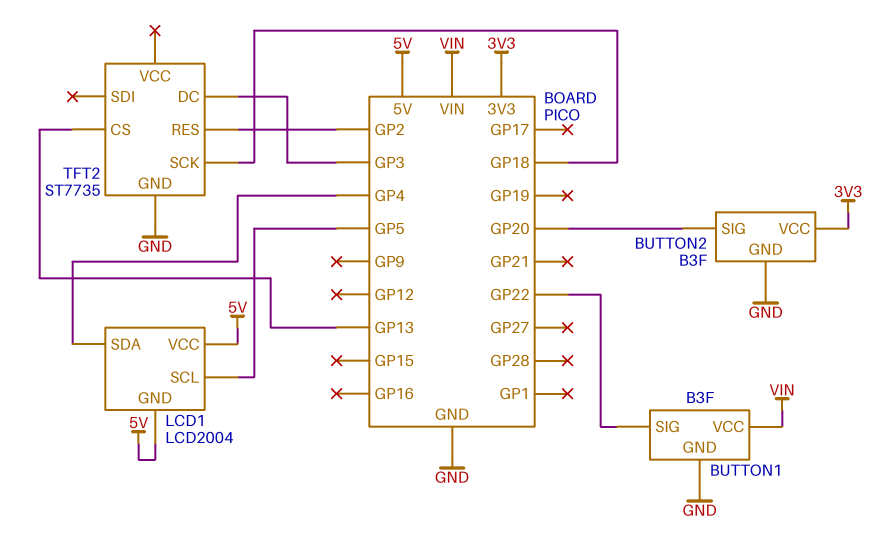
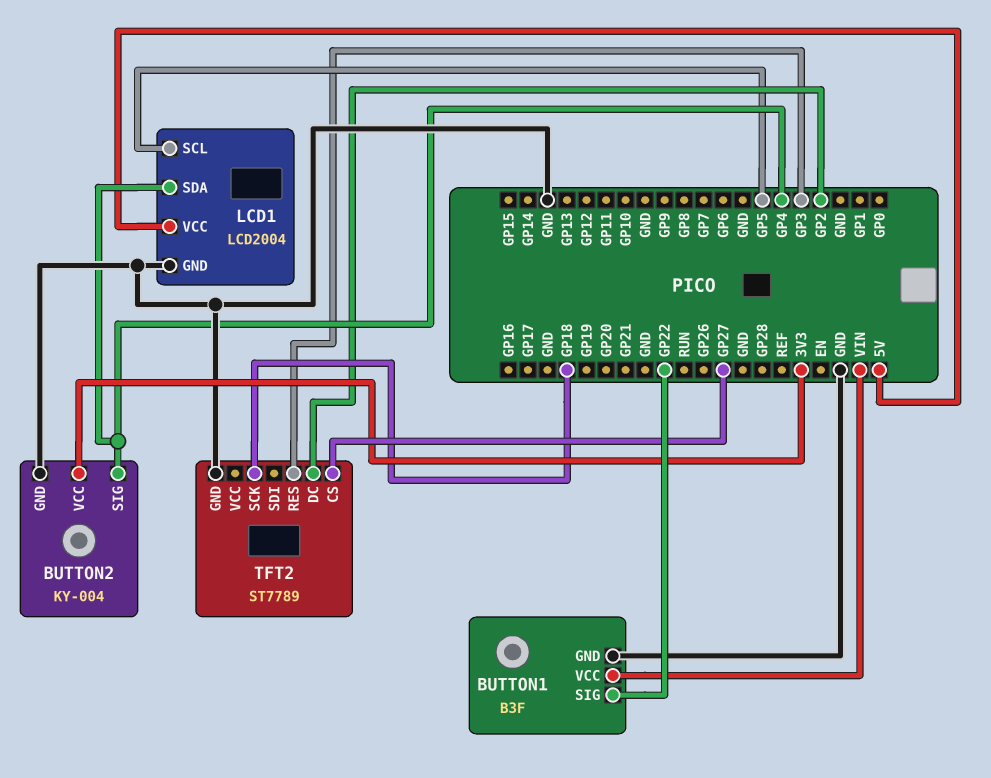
BUTTON2: B3F -> KY-004
BUTTON2 pin SIG: GP20 -> GP4
LCD1 pin GND: 5V -> GND
TFT2: ST7735 -> ST7789
TFT2 pin CS: GP13 -> GP27
TFT2 pin DC: GP3 -> GP2
TFT2 pin RES: GP2 -> GP3

